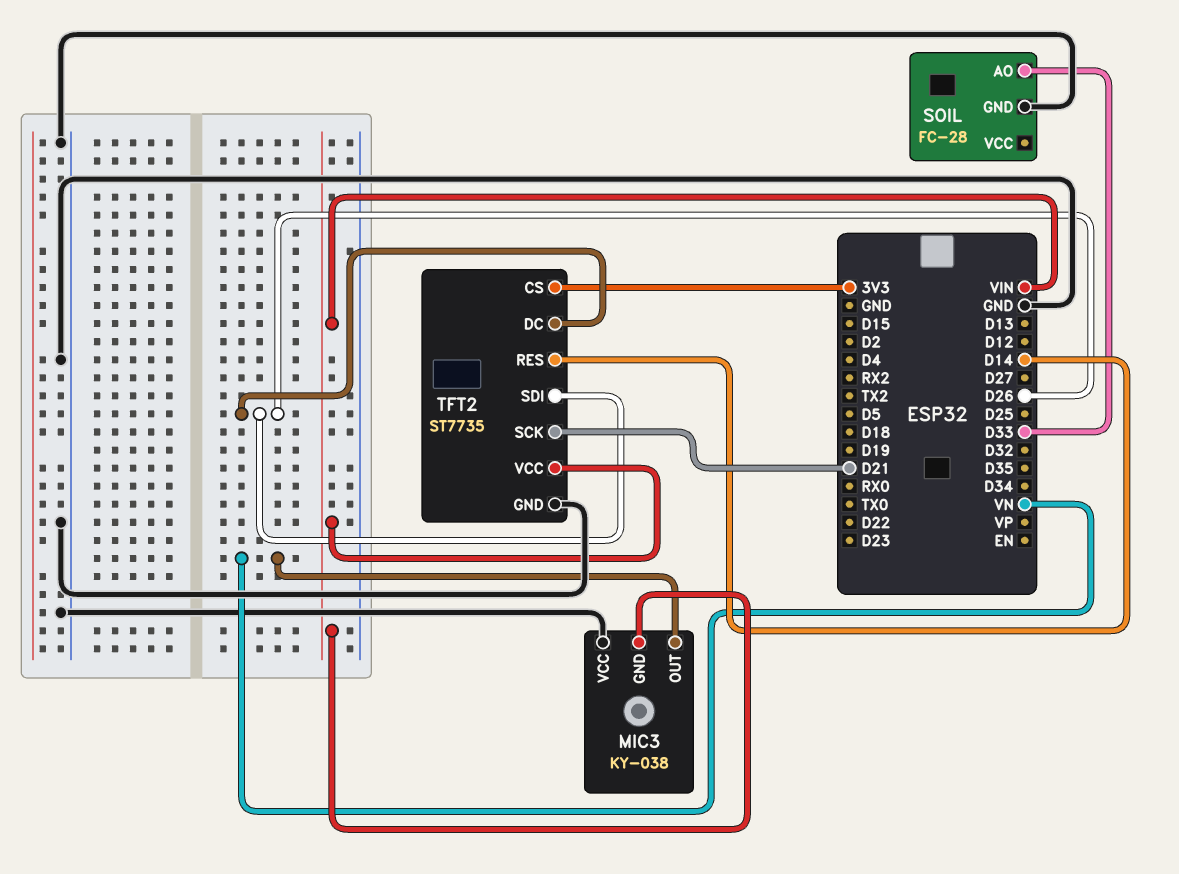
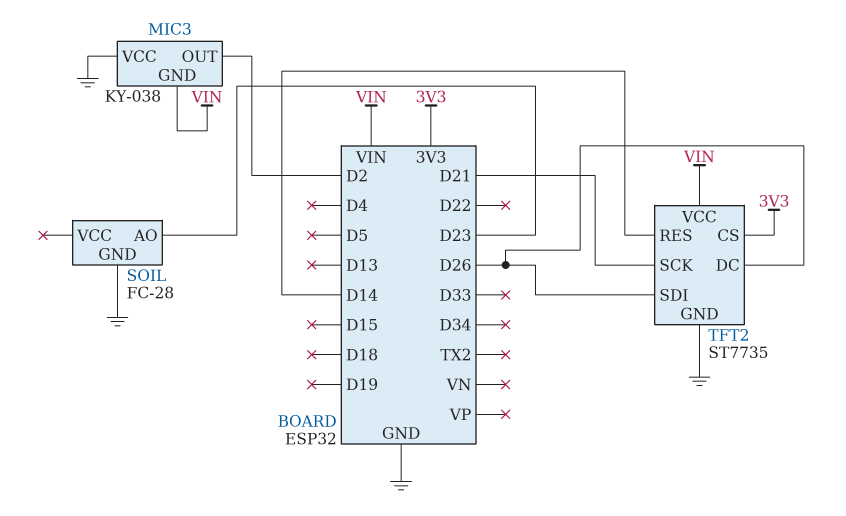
MIC3 pin OUT: VN -> D2
SOIL pin AO: D33 -> D23

